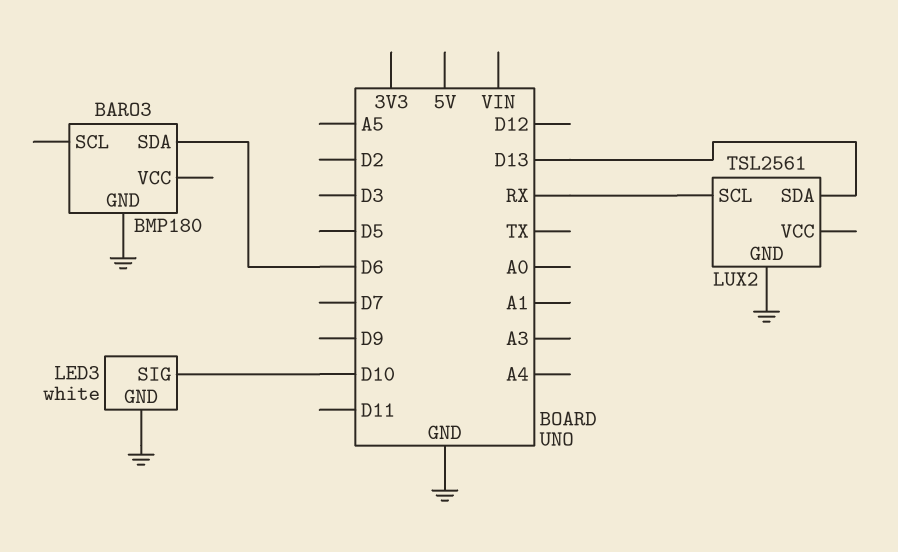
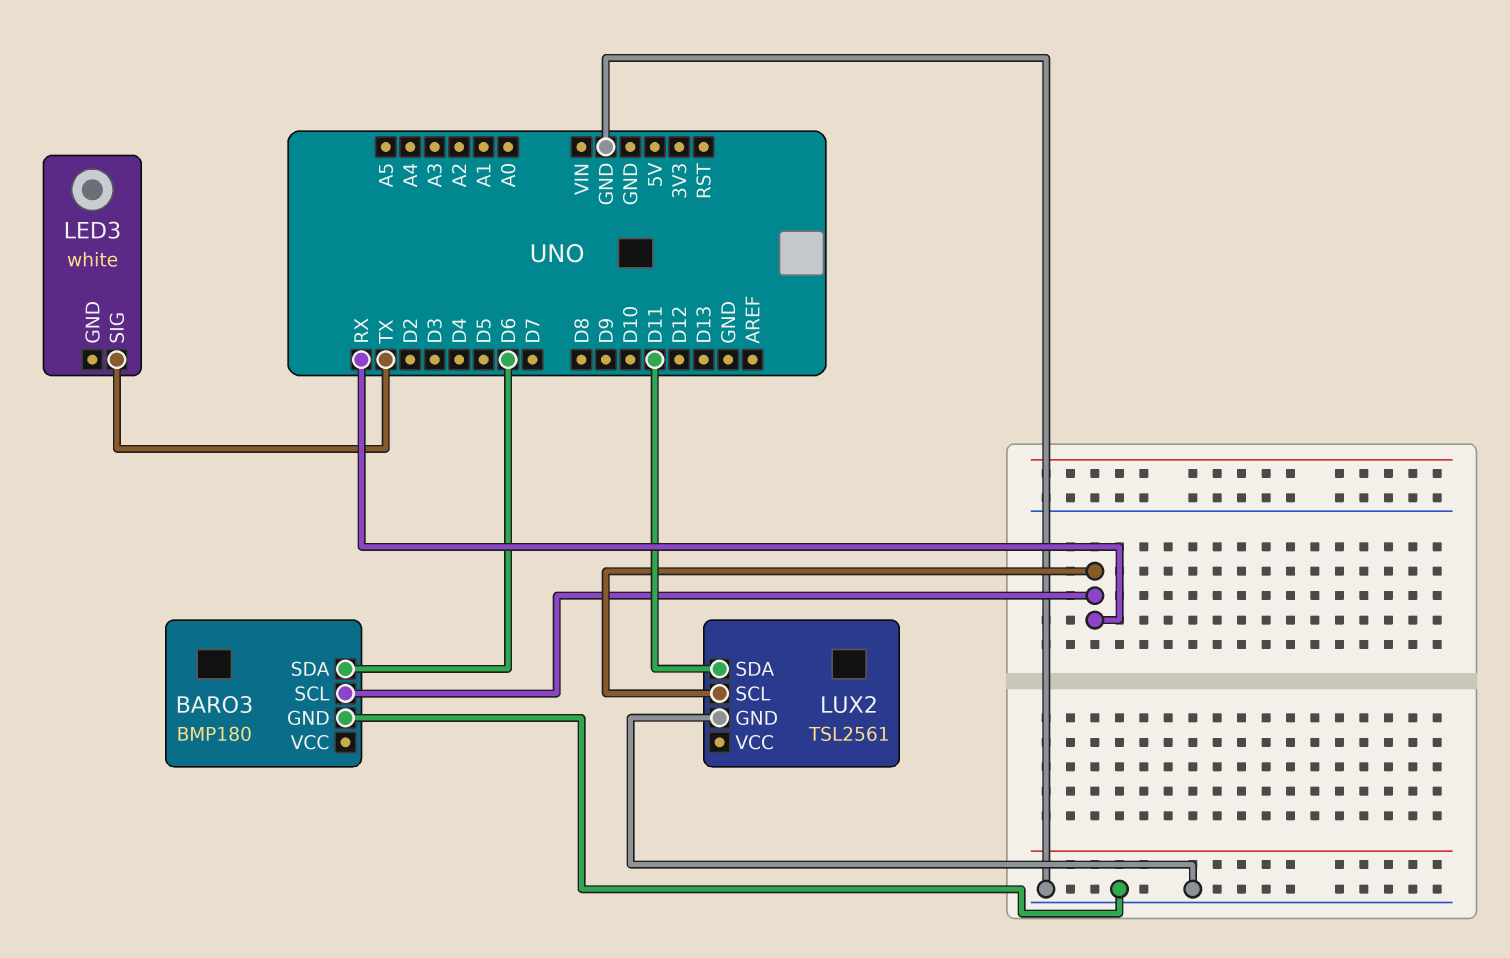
BARO3 pin SCL: none -> RX
LED3 pin GND: GND -> none
LED3 pin SIG: D10 -> TX
LUX2 pin SDA: D13 -> D11

